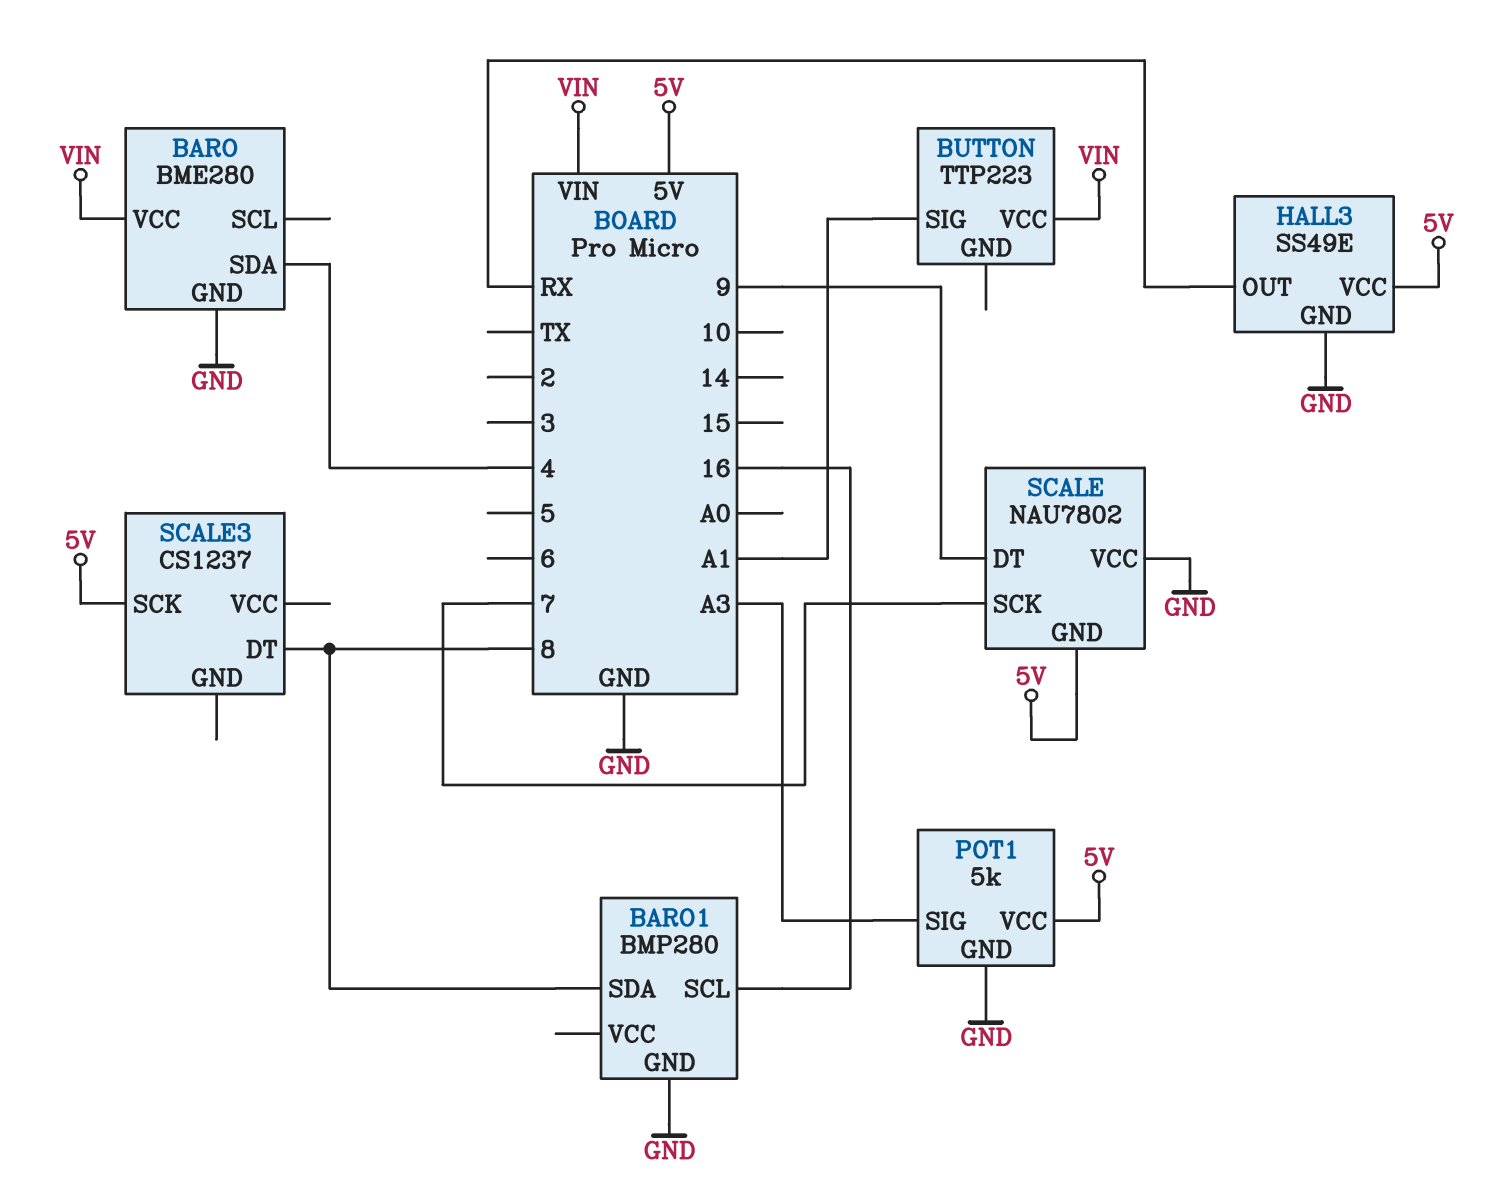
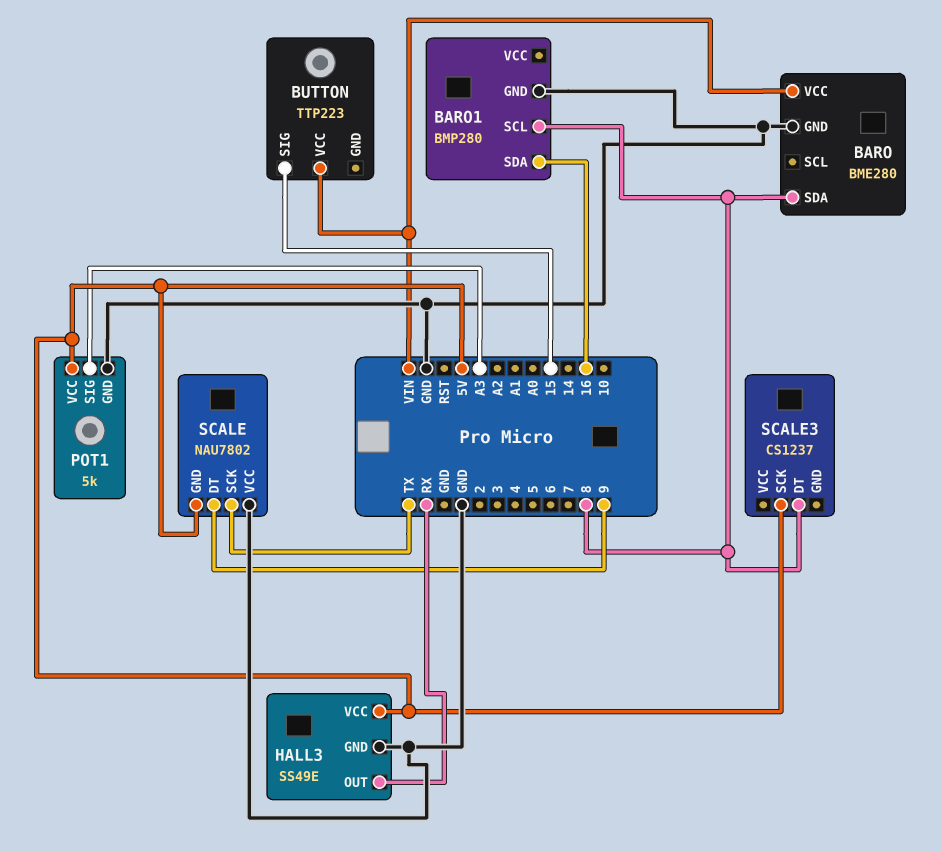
BARO pin SDA: 4 -> 8
BARO1 pin SCL: 16 -> 8
BARO1 pin SDA: 8 -> 16
BUTTON pin SIG: A1 -> 15
SCALE pin SCK: 7 -> TX

